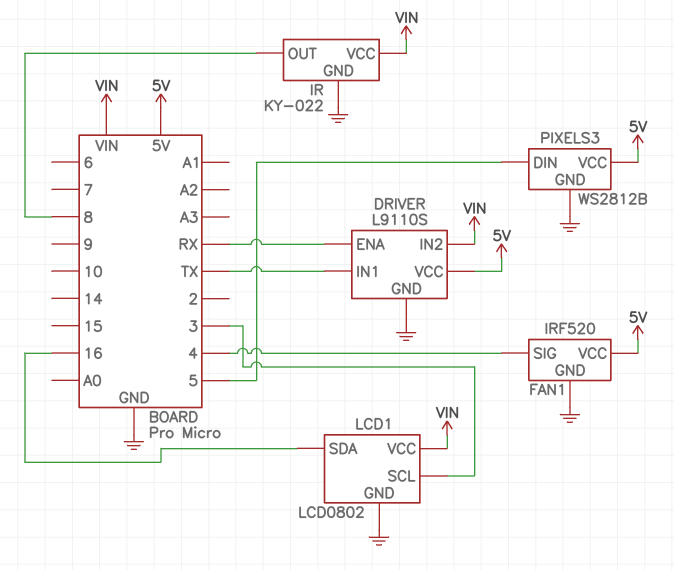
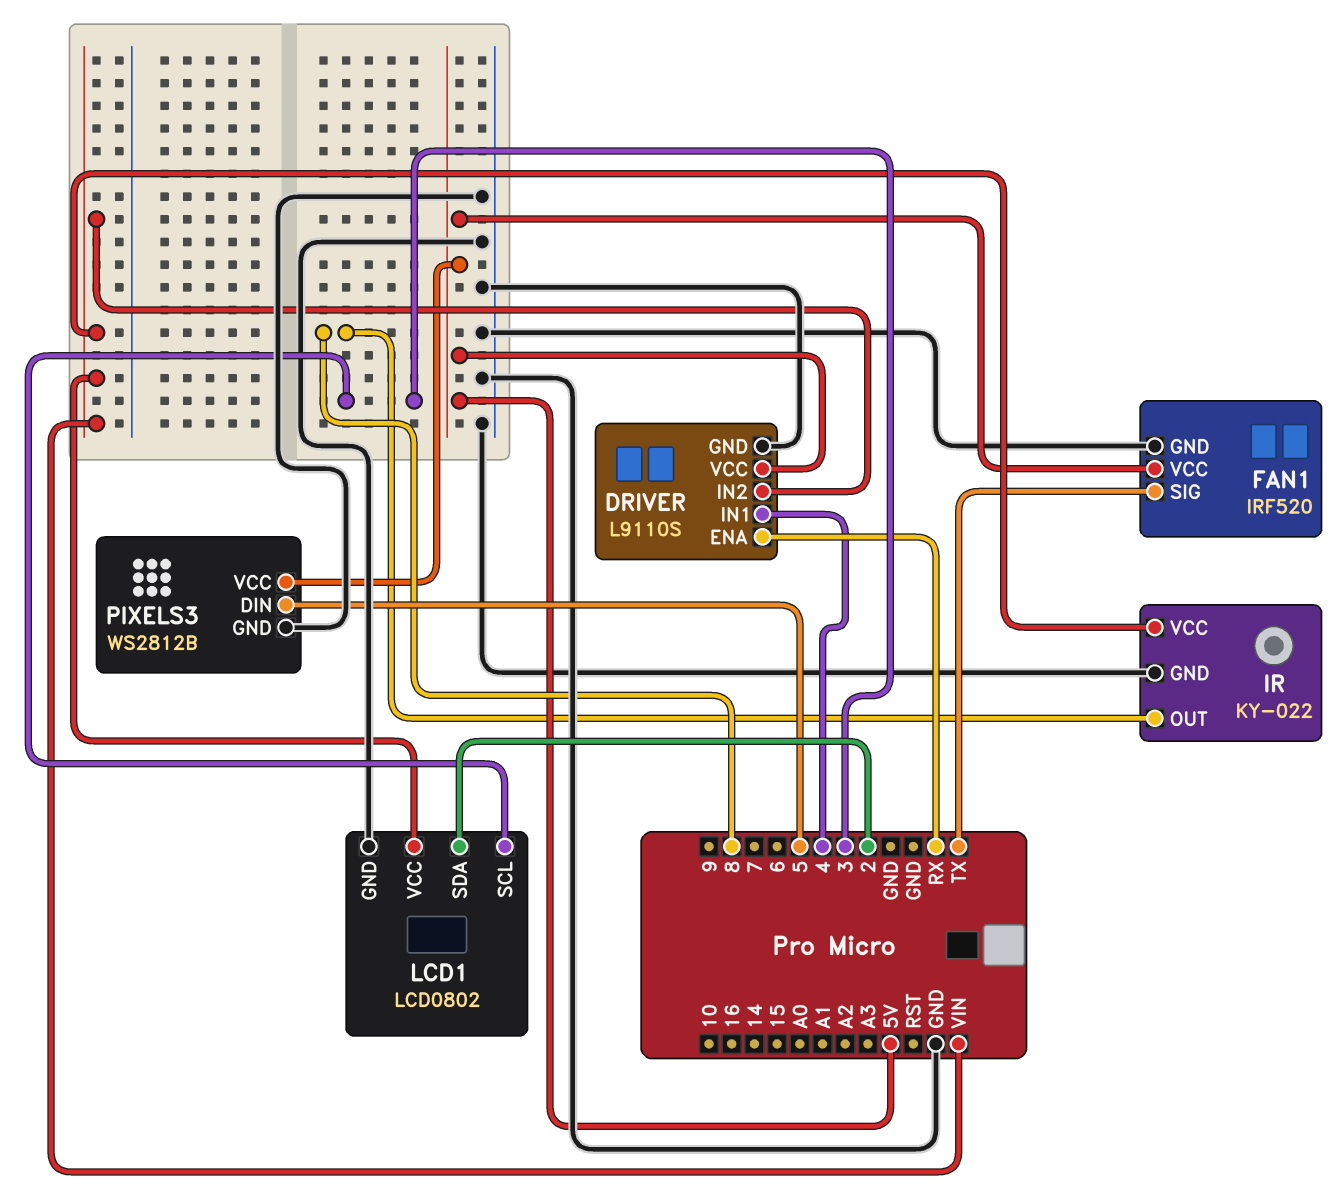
DRIVER pin IN1: TX -> 4
FAN1 pin SIG: 4 -> TX
LCD1 pin SDA: 16 -> 2

